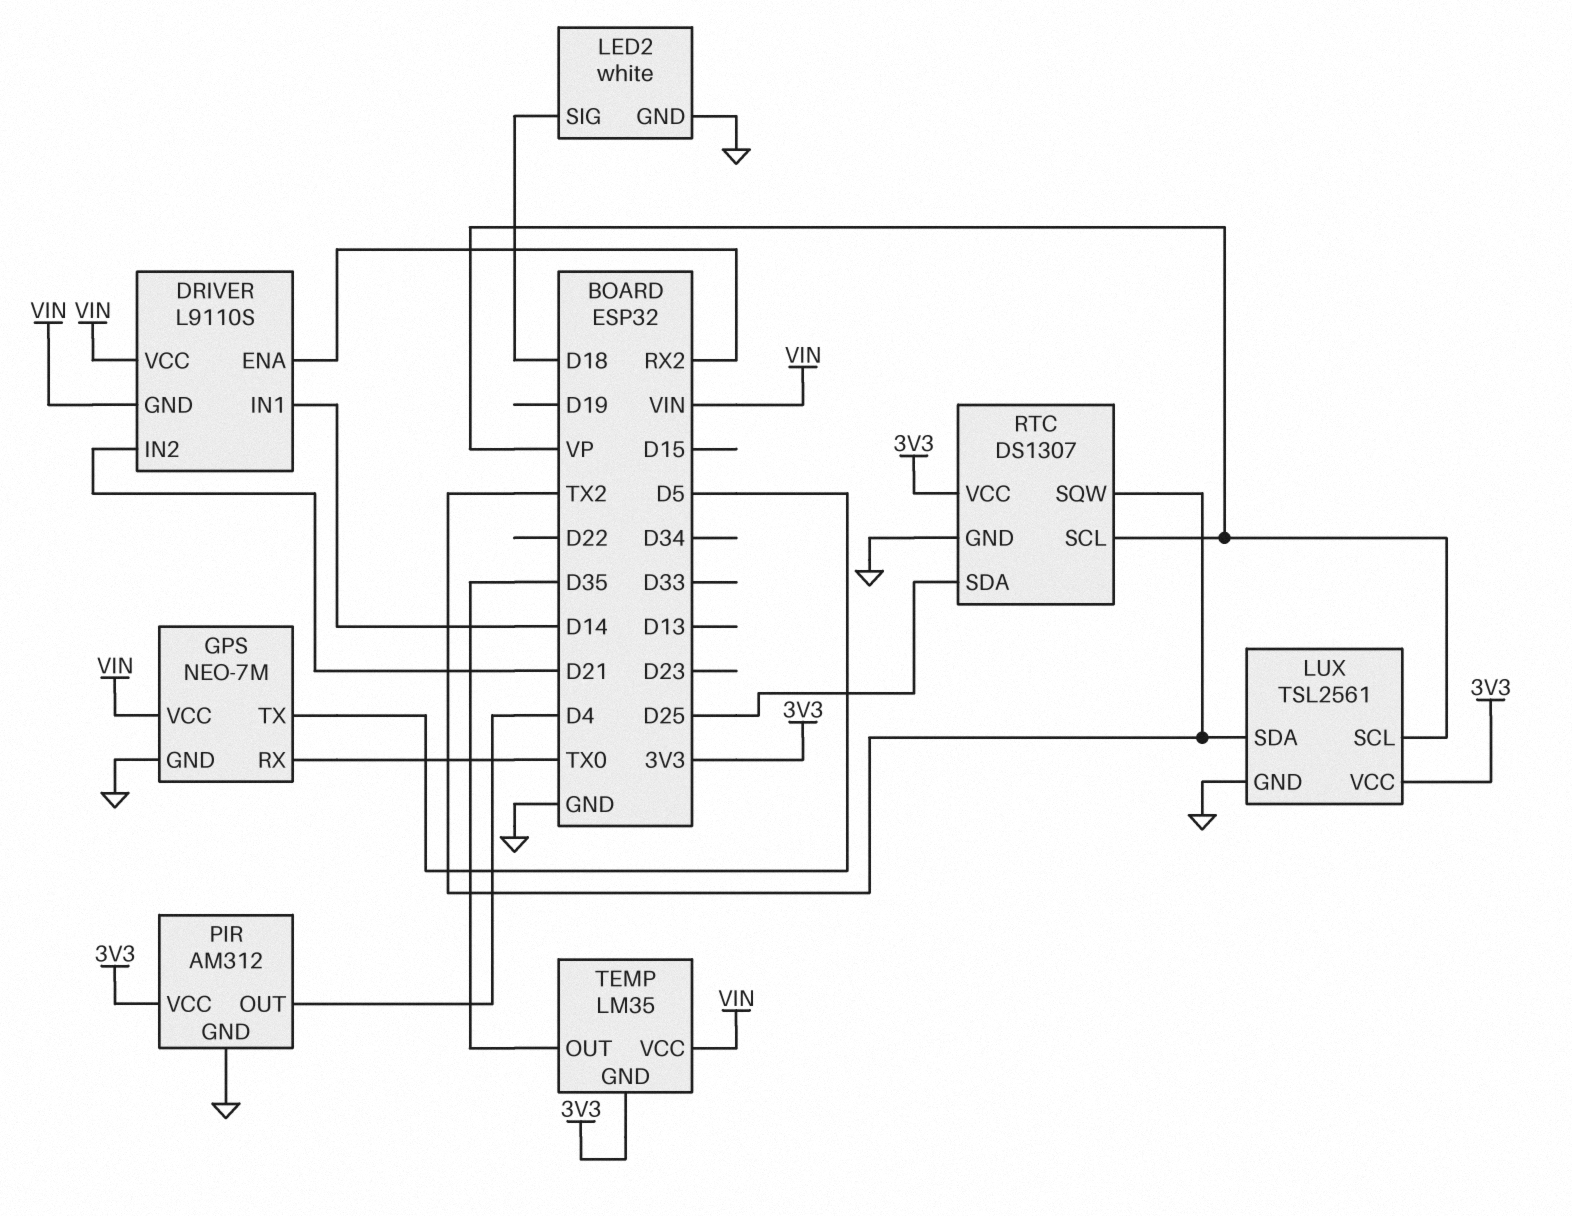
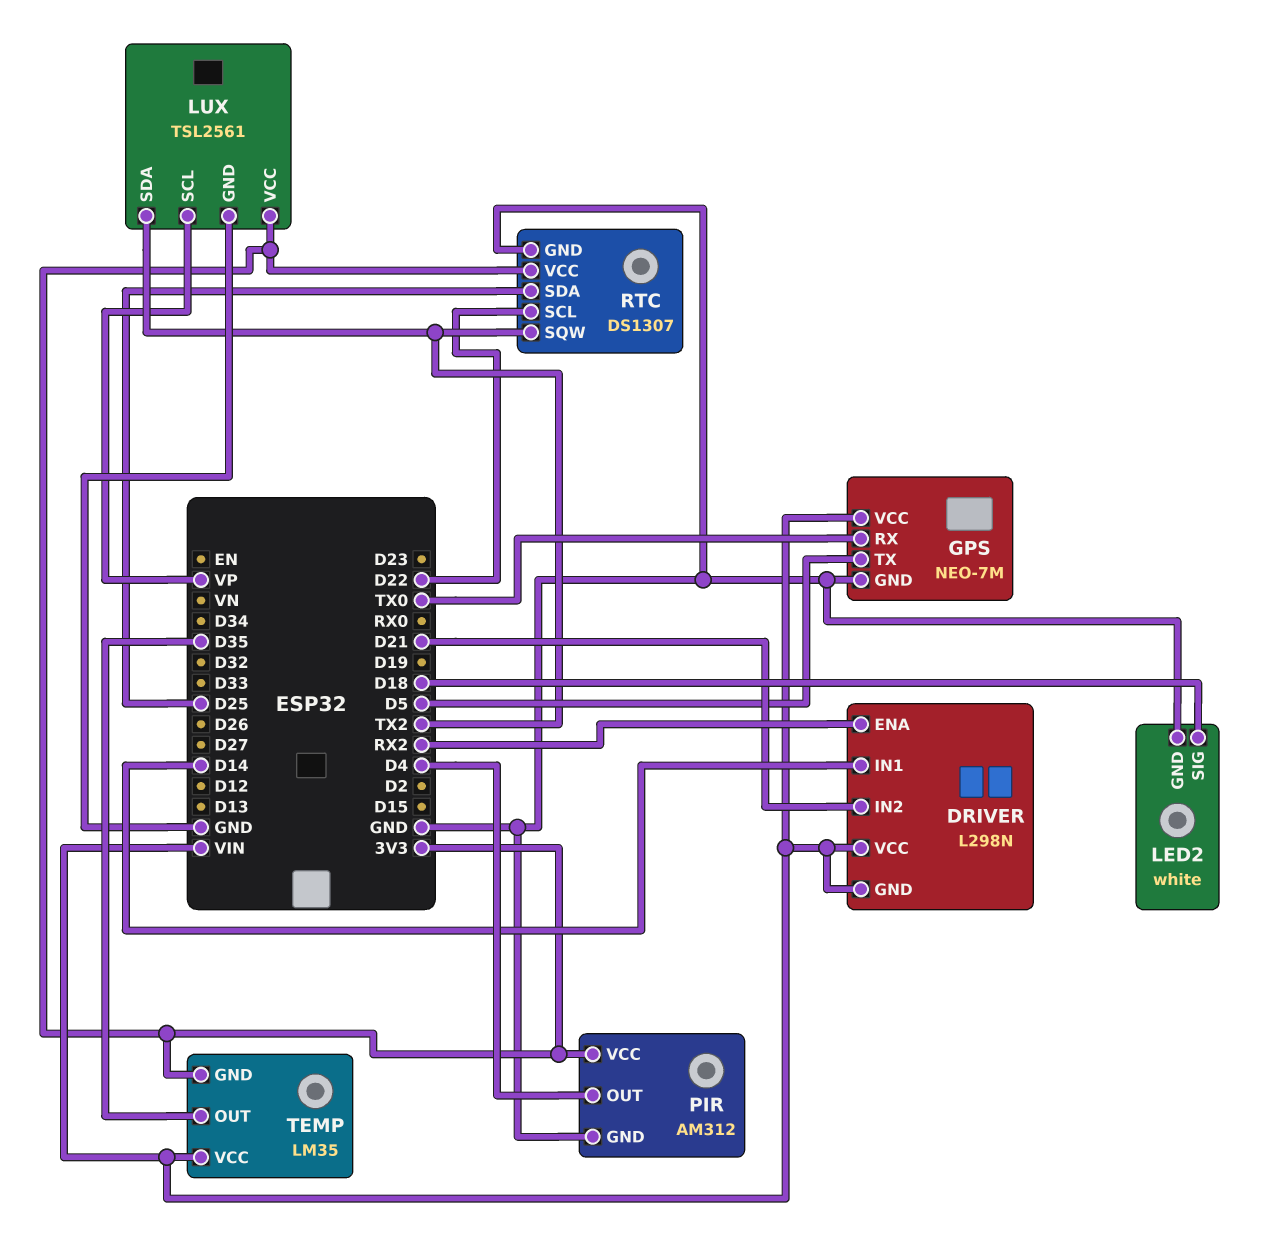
DRIVER: L9110S -> L298N
RTC pin SCL: VP -> D22

